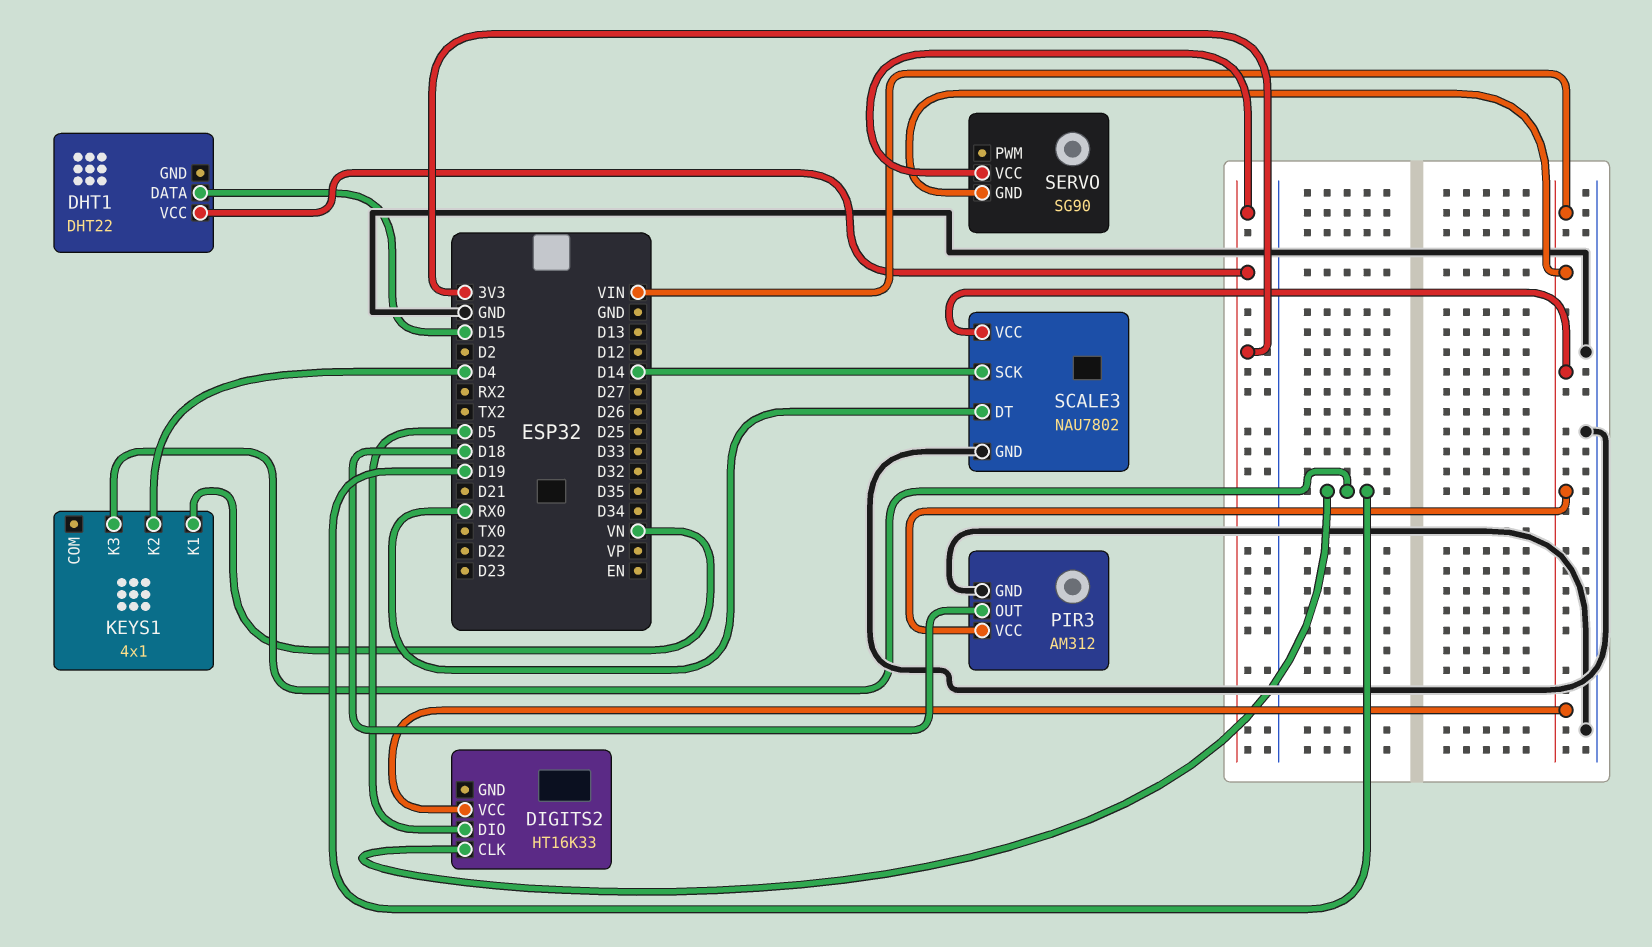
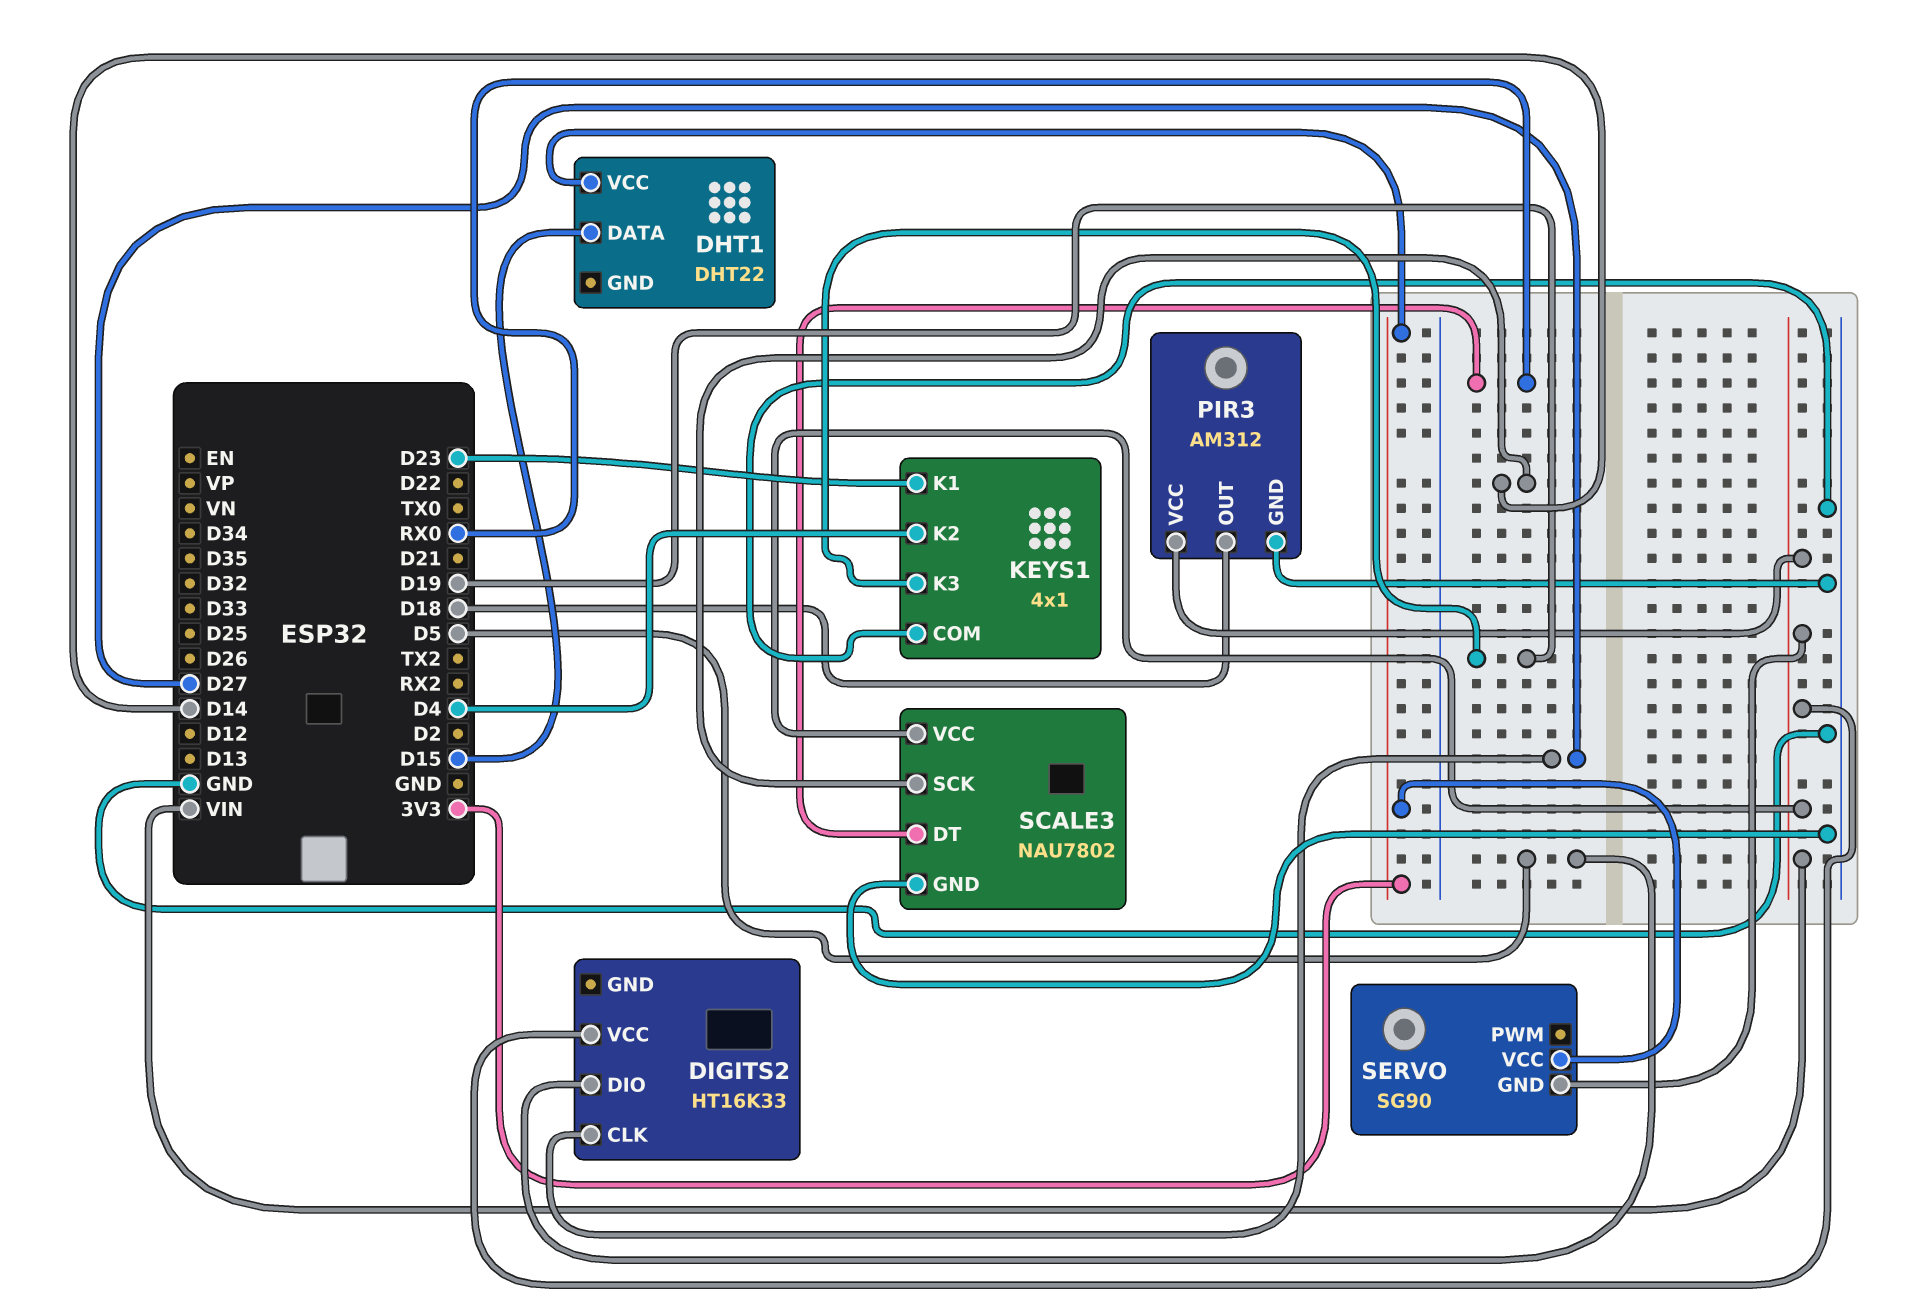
DIGITS2 pin CLK: D19 -> D27
KEYS1 pin COM: none -> GND
KEYS1 pin K1: VN -> D23

